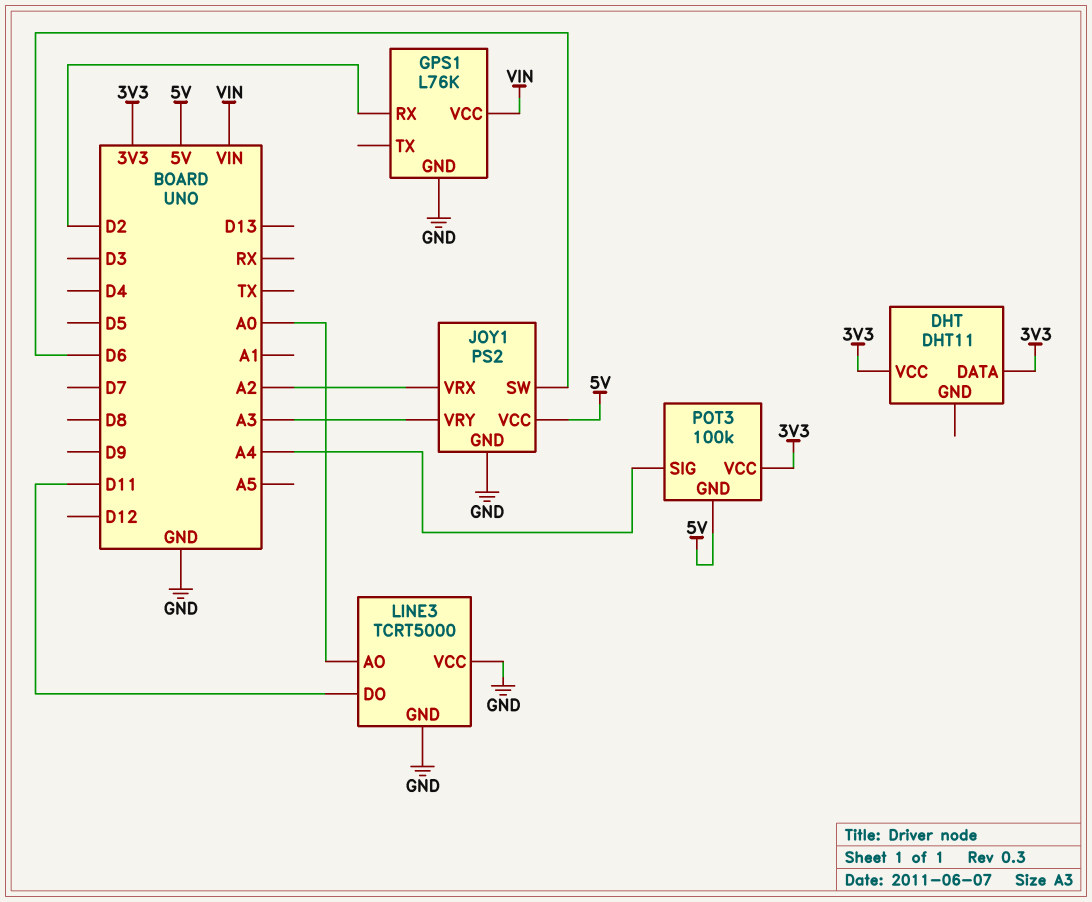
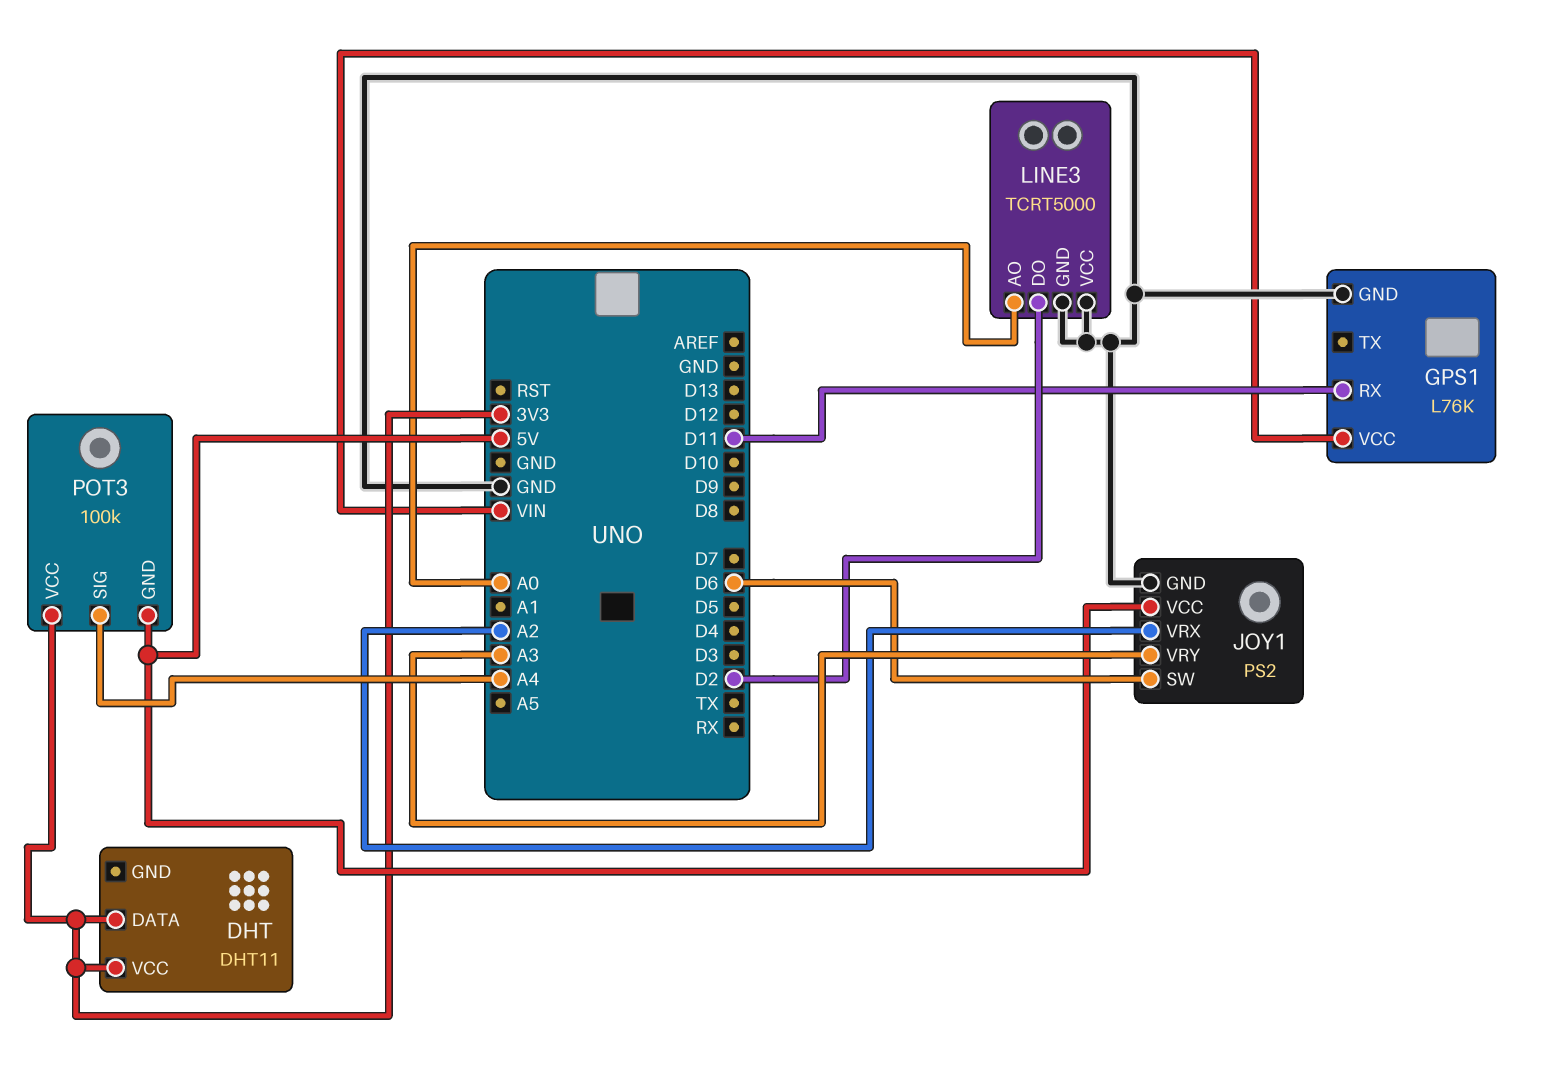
GPS1 pin RX: D2 -> D11
LINE3 pin DO: D11 -> D2

